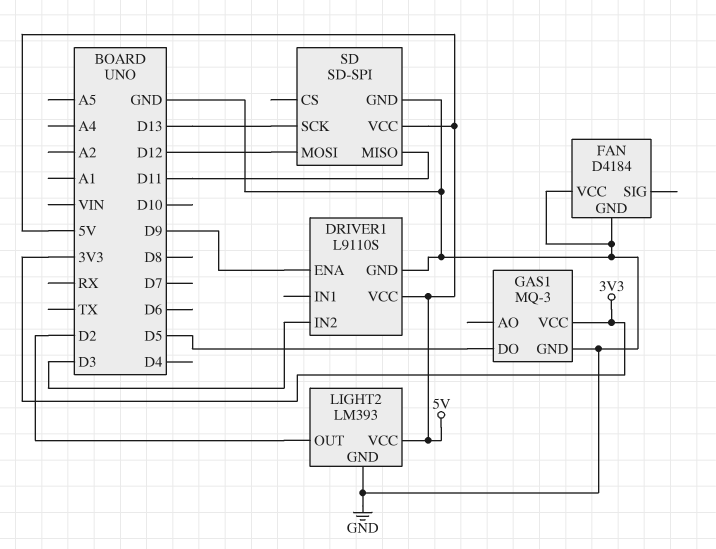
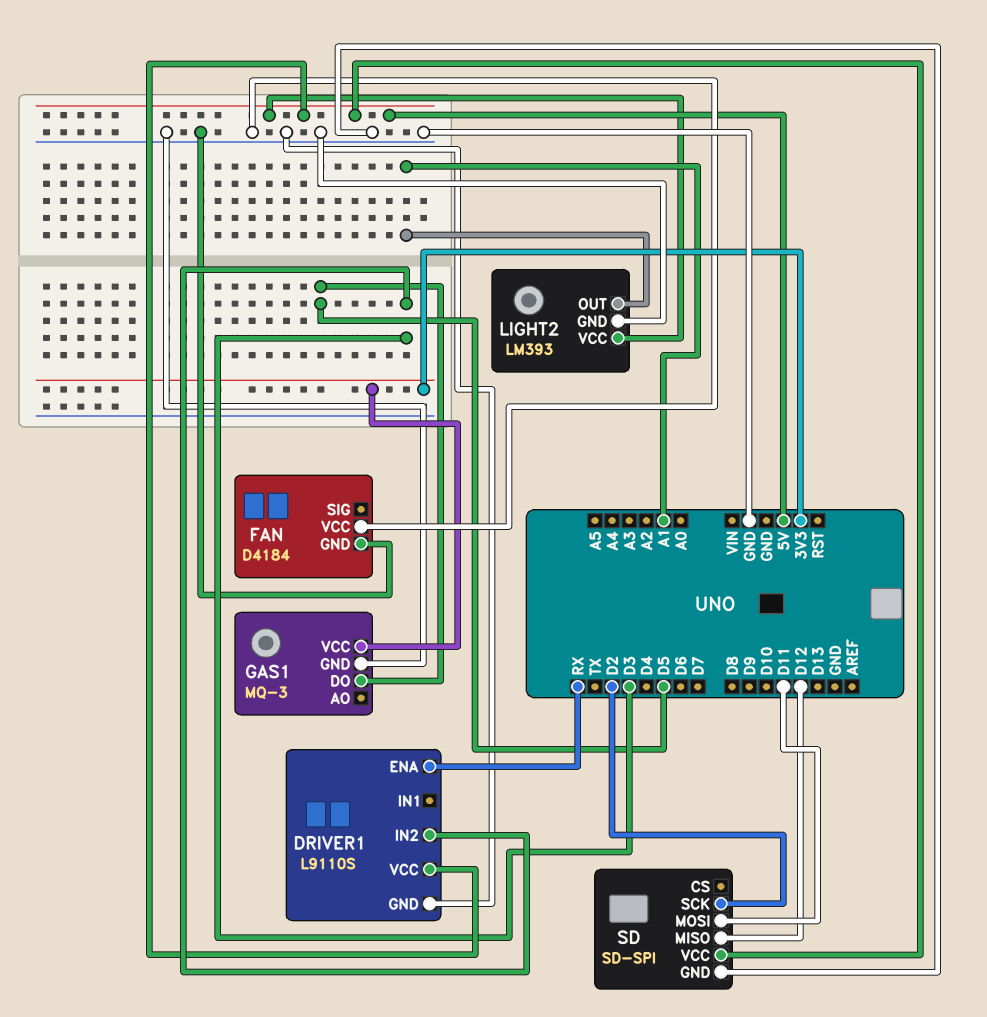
DRIVER1 pin ENA: D9 -> RX
LIGHT2 pin OUT: D2 -> A1
SD pin MISO: D11 -> D12
SD pin MOSI: D12 -> D11
SD pin SCK: D13 -> D2

